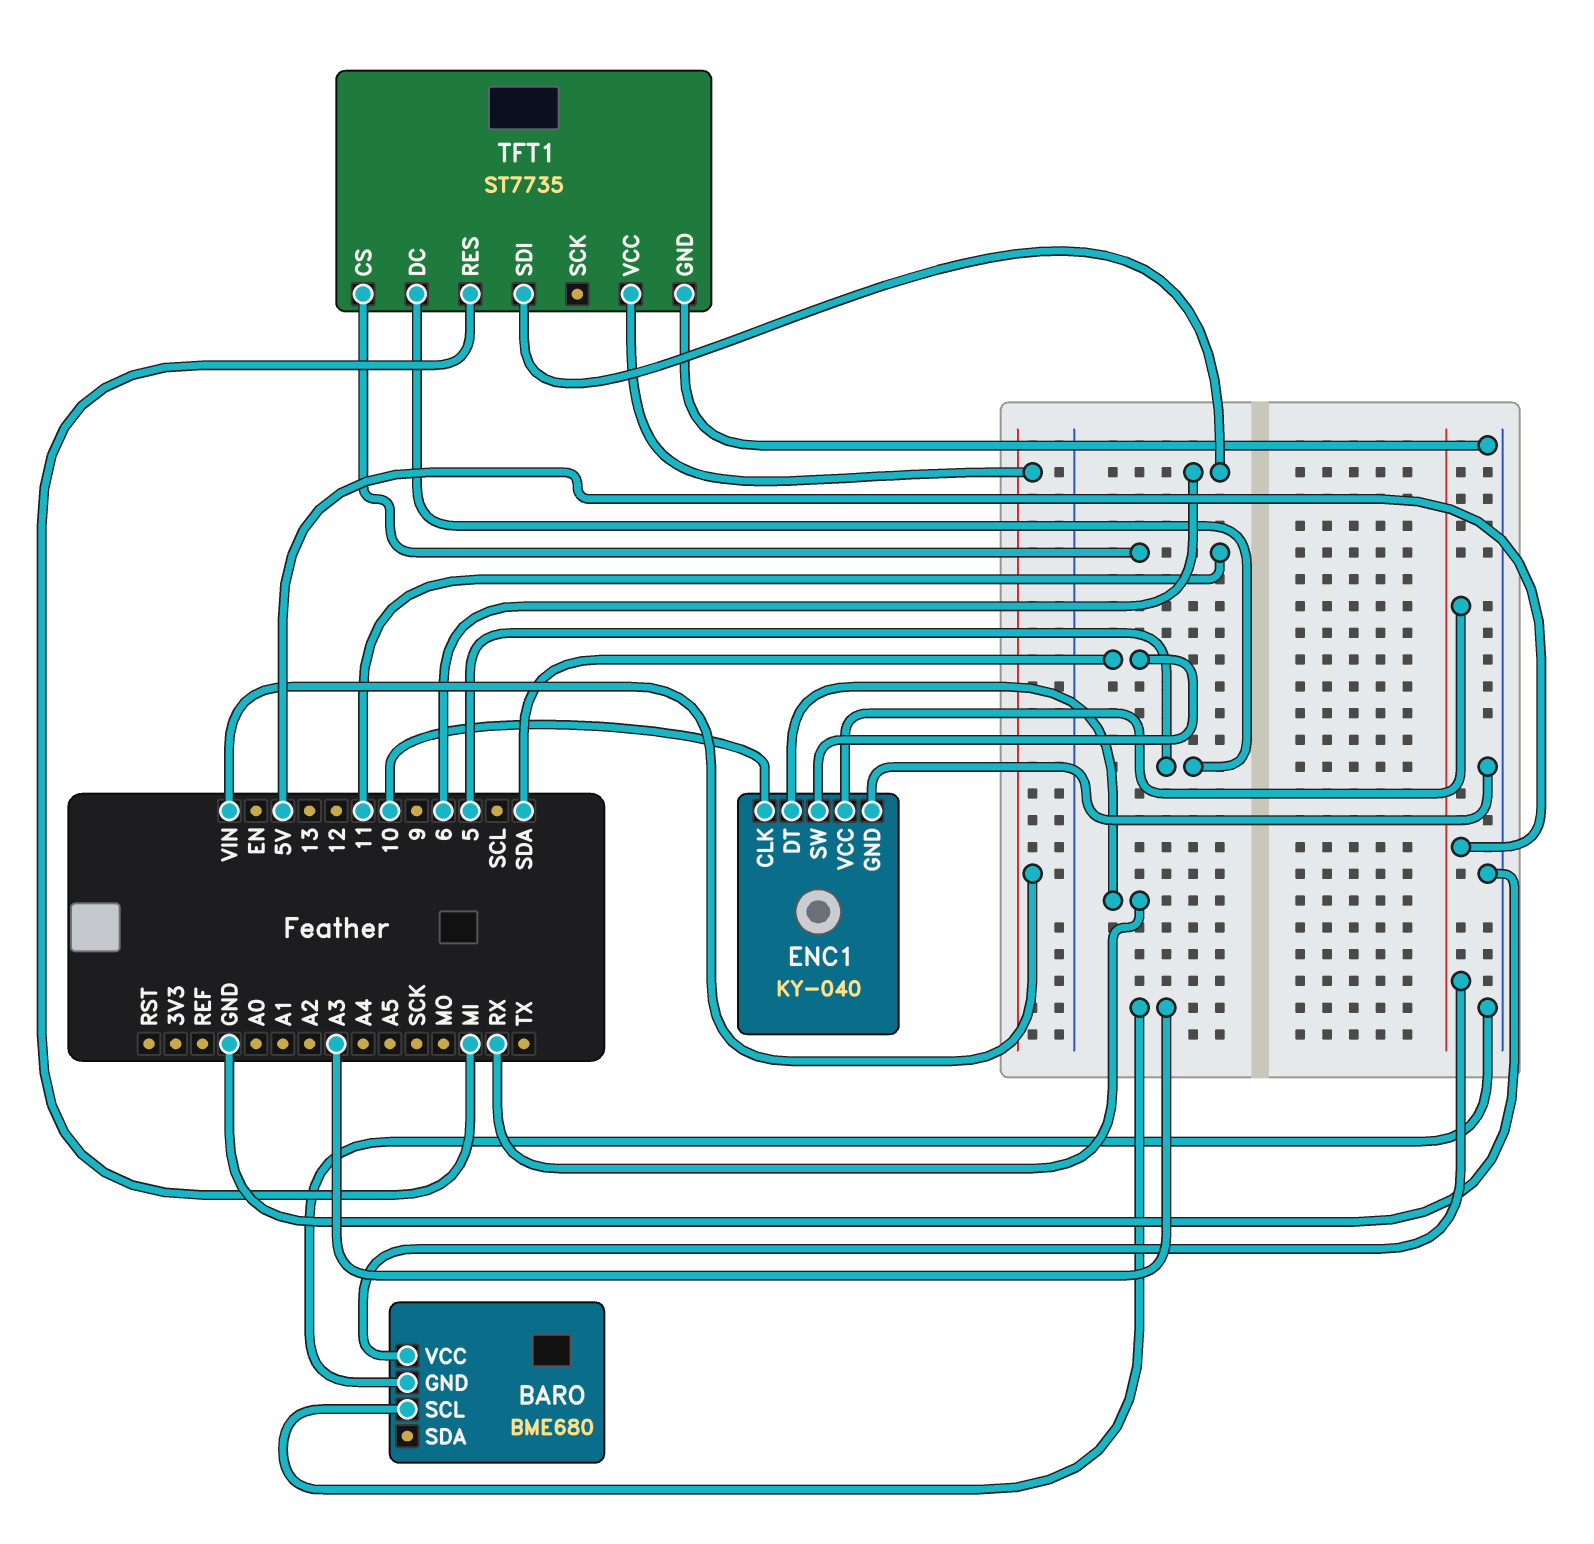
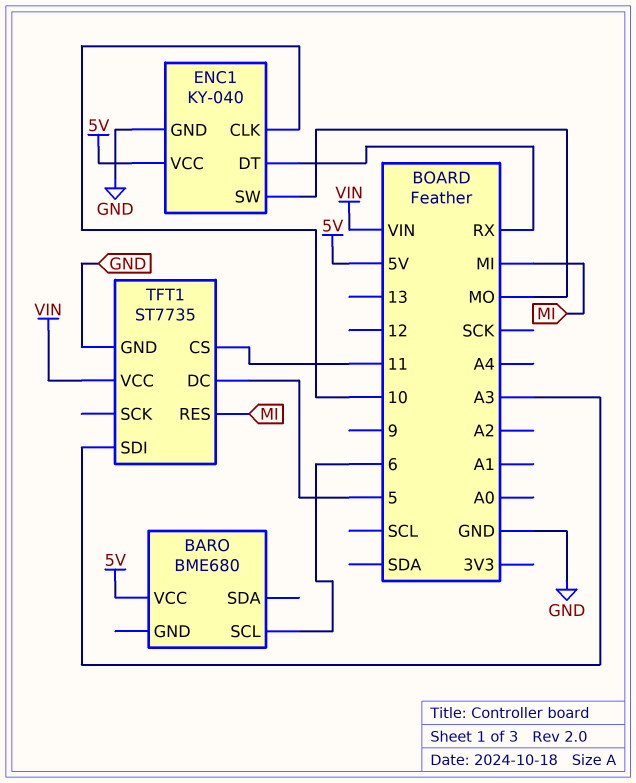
BARO pin GND: GND -> none
BARO pin SCL: A3 -> 6
ENC1 pin SW: SDA -> MO
TFT1 pin SDI: 6 -> A3

